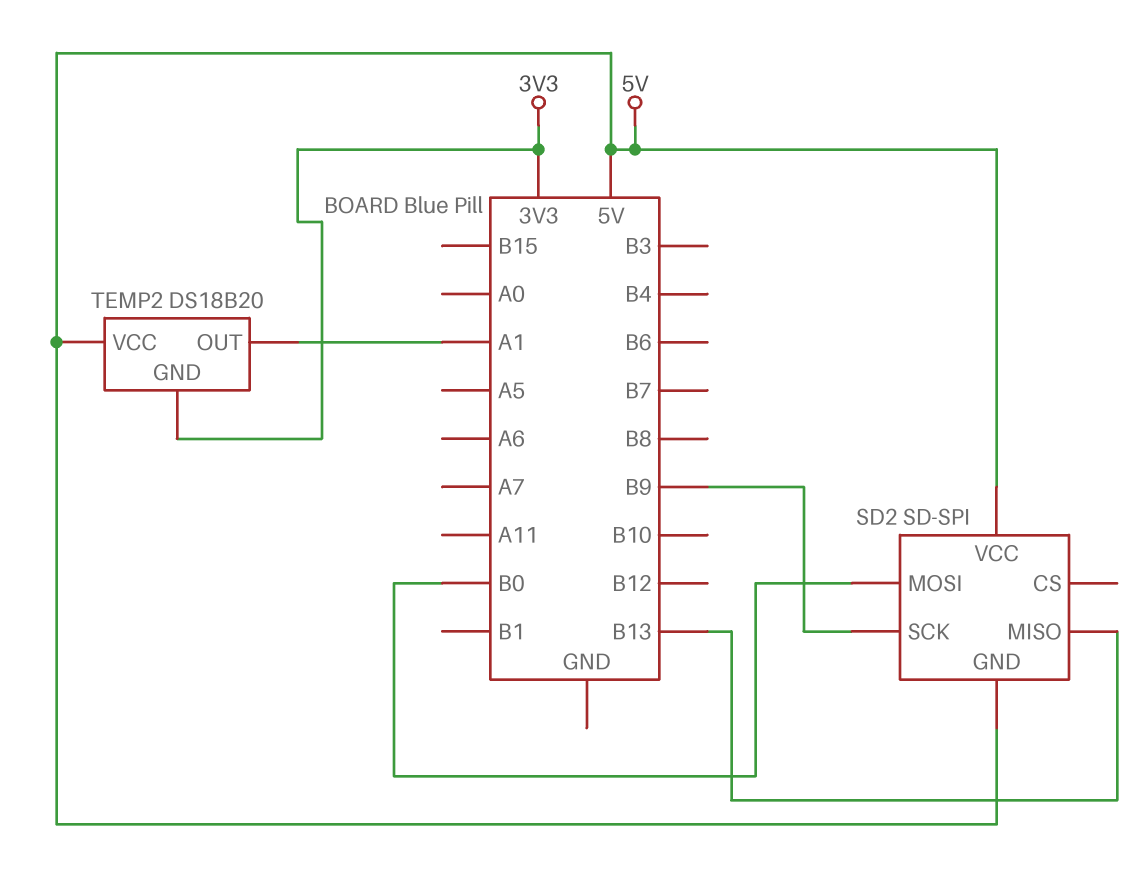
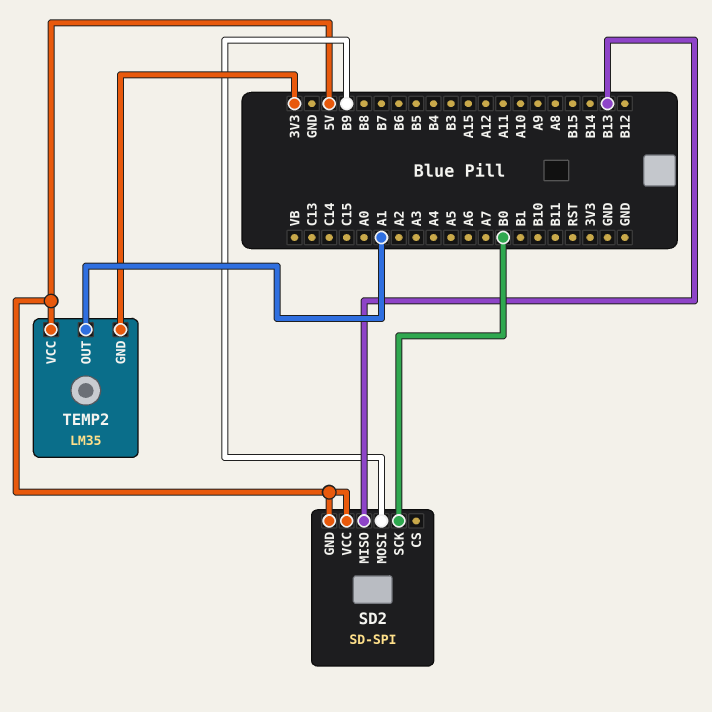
SD2 pin MOSI: B0 -> B9
SD2 pin SCK: B9 -> B0
TEMP2: DS18B20 -> LM35

